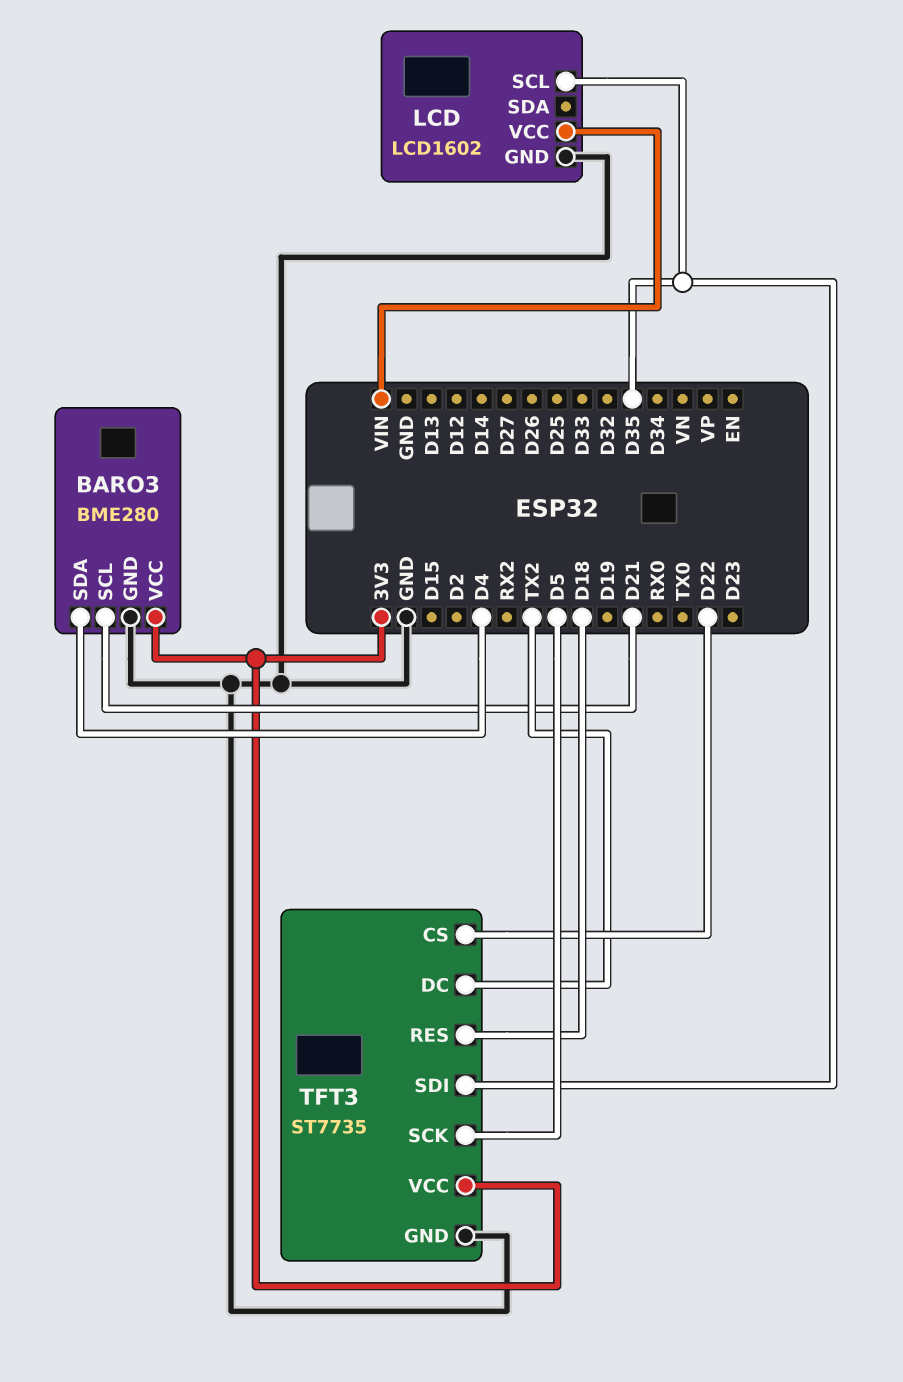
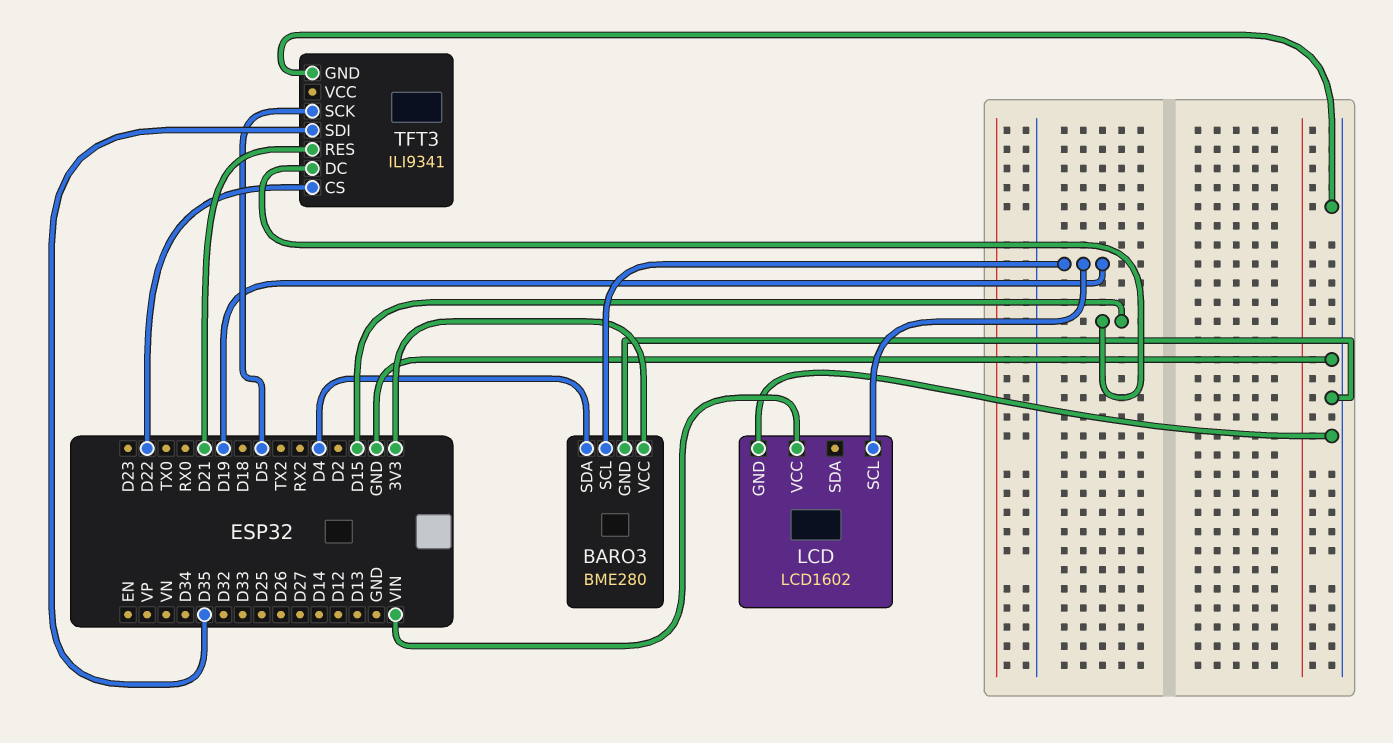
BARO3 pin SCL: D21 -> D19
LCD pin SCL: D35 -> D19
TFT3: ST7735 -> ILI9341
TFT3 pin DC: TX2 -> D15
TFT3 pin RES: D18 -> D21
TFT3 pin VCC: 3V3 -> none

